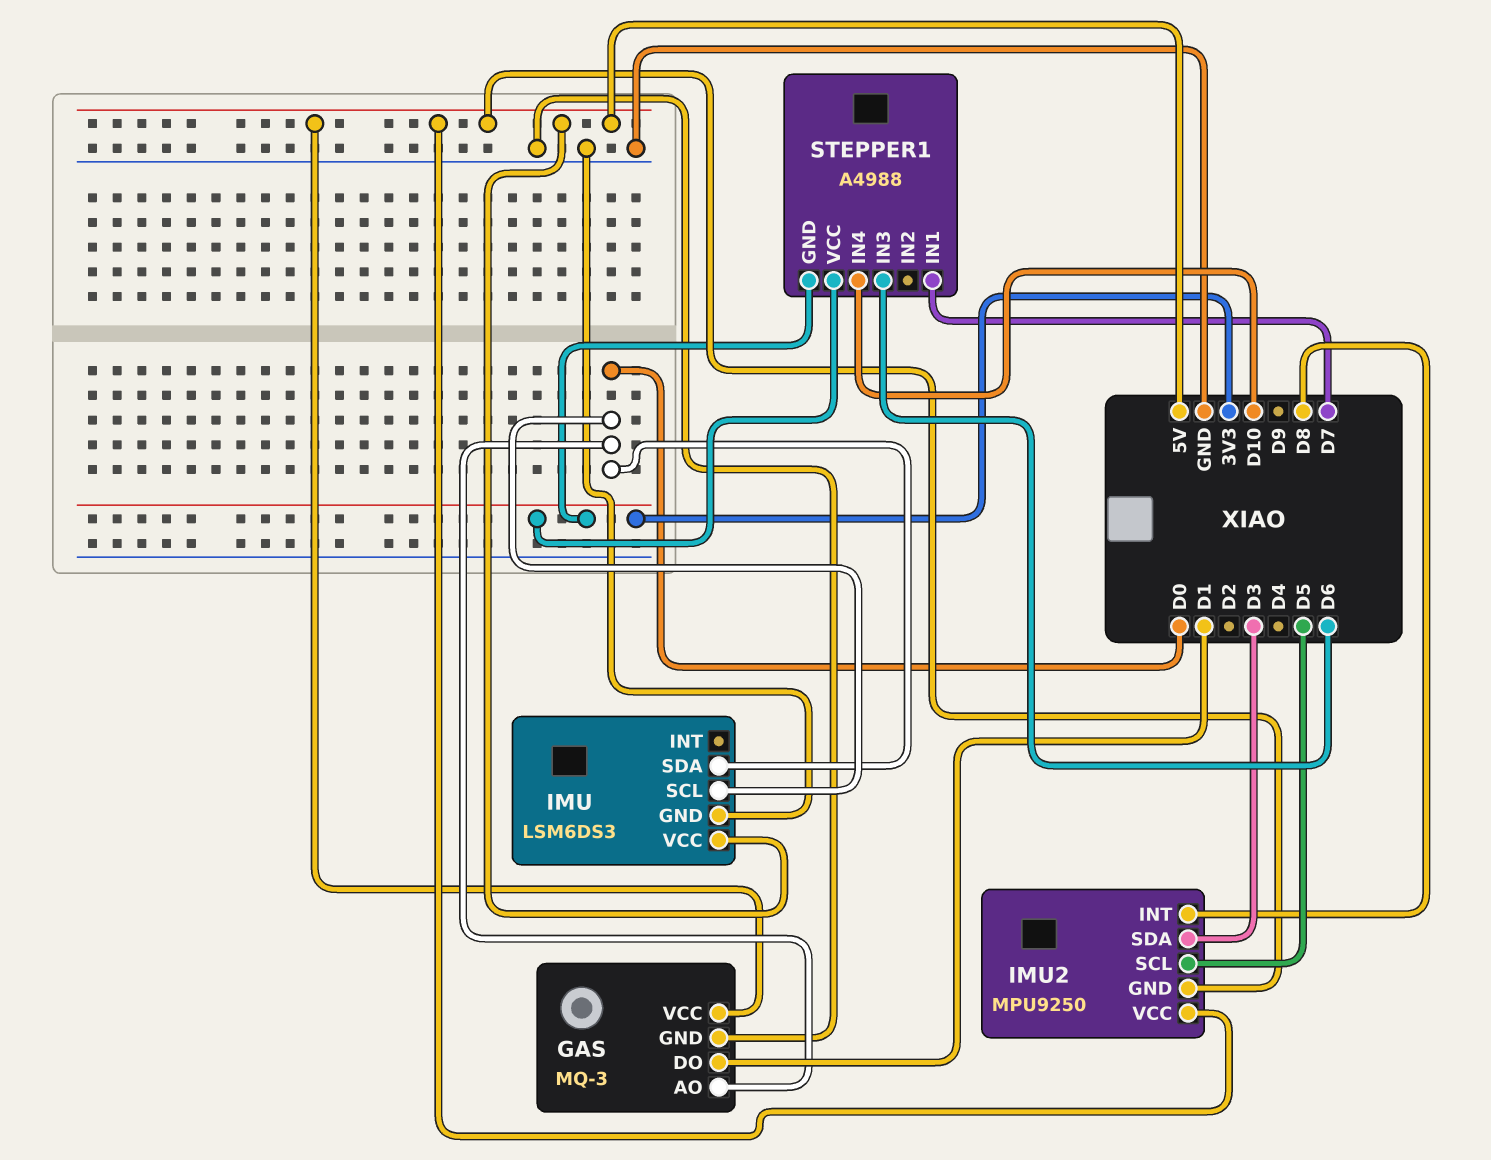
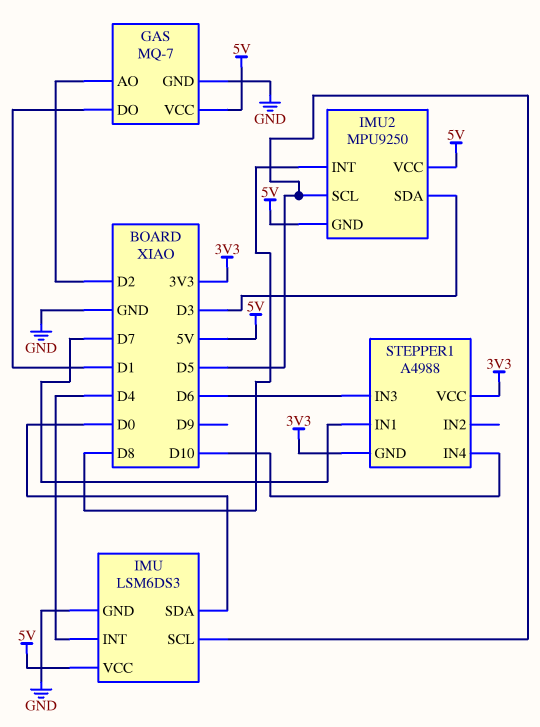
GAS: MQ-3 -> MQ-7
GAS pin AO: D0 -> D2
IMU pin INT: none -> D4
IMU pin SCL: D0 -> D5

